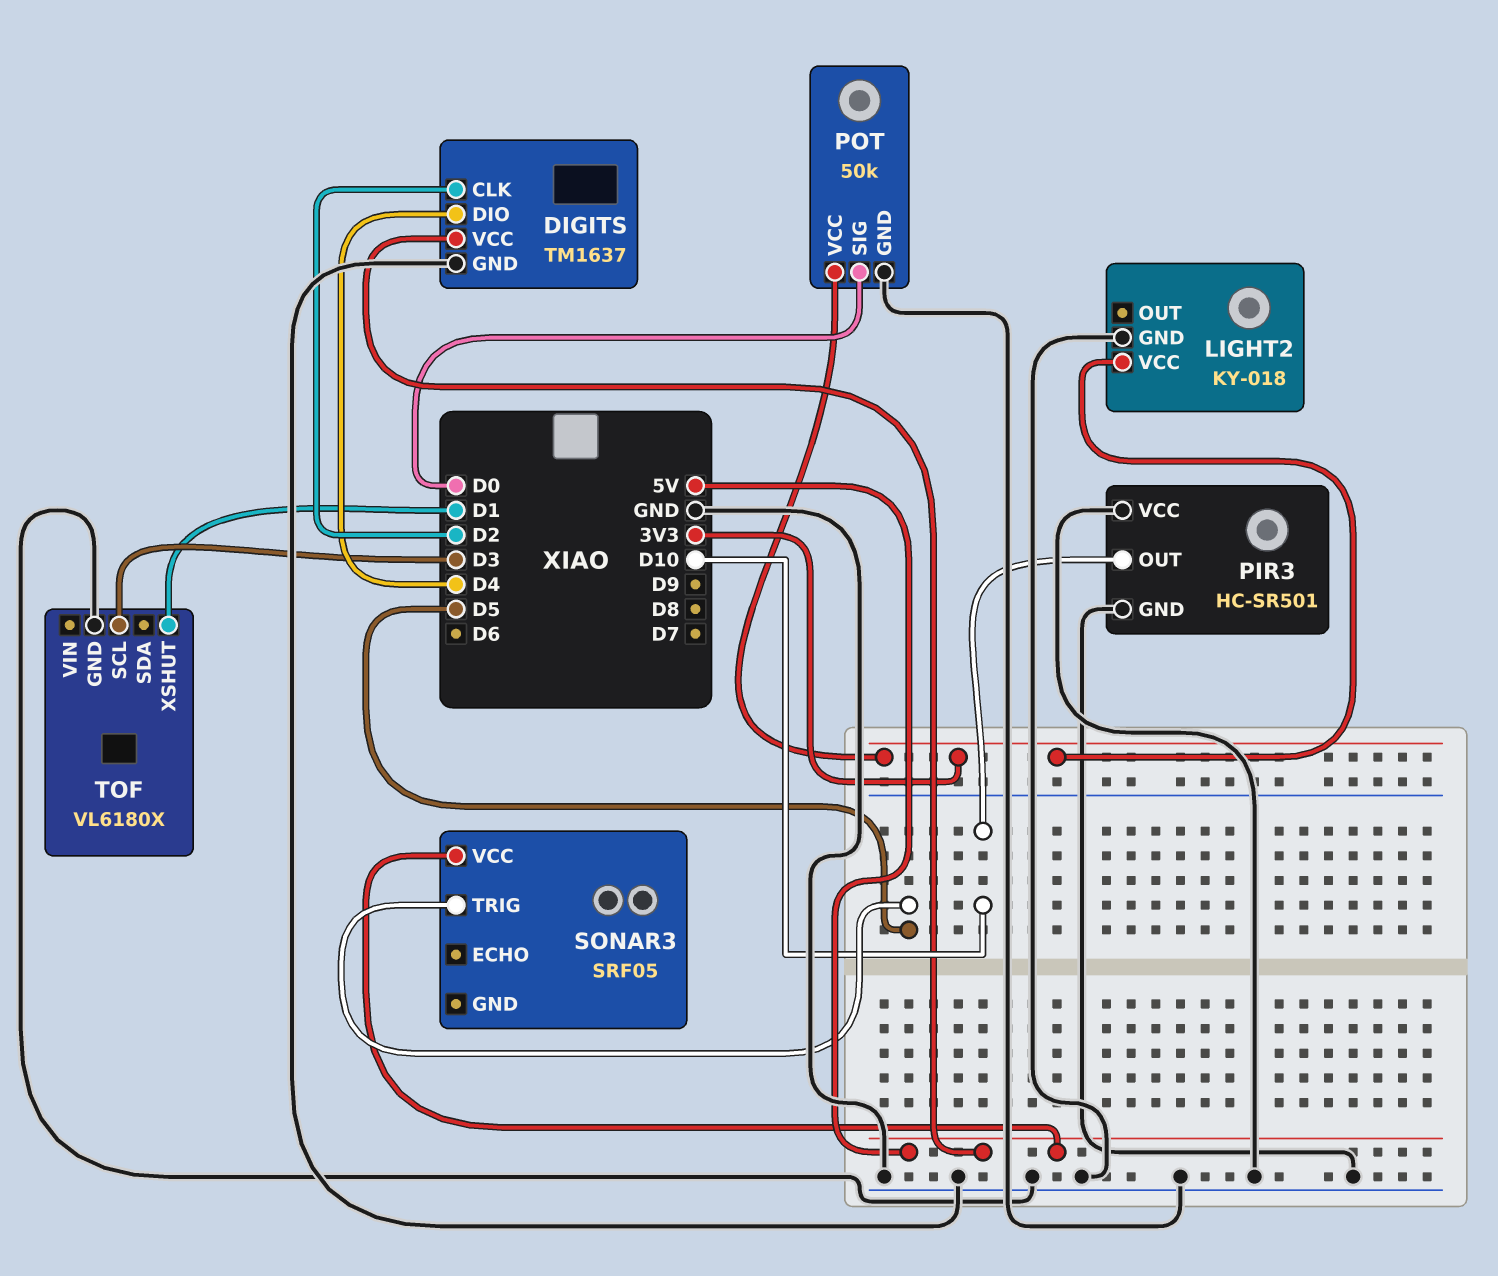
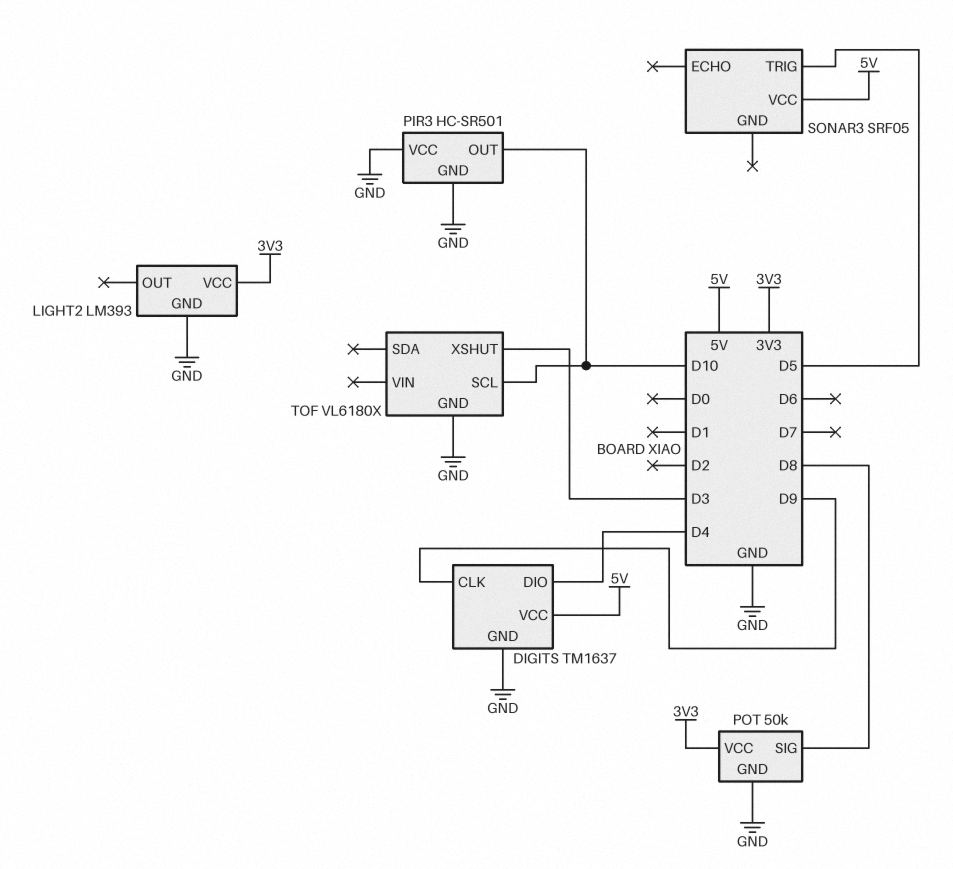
DIGITS pin CLK: D2 -> D9
LIGHT2: KY-018 -> LM393
POT pin SIG: D0 -> D8
TOF pin SCL: D3 -> D10
TOF pin XSHUT: D1 -> D3

